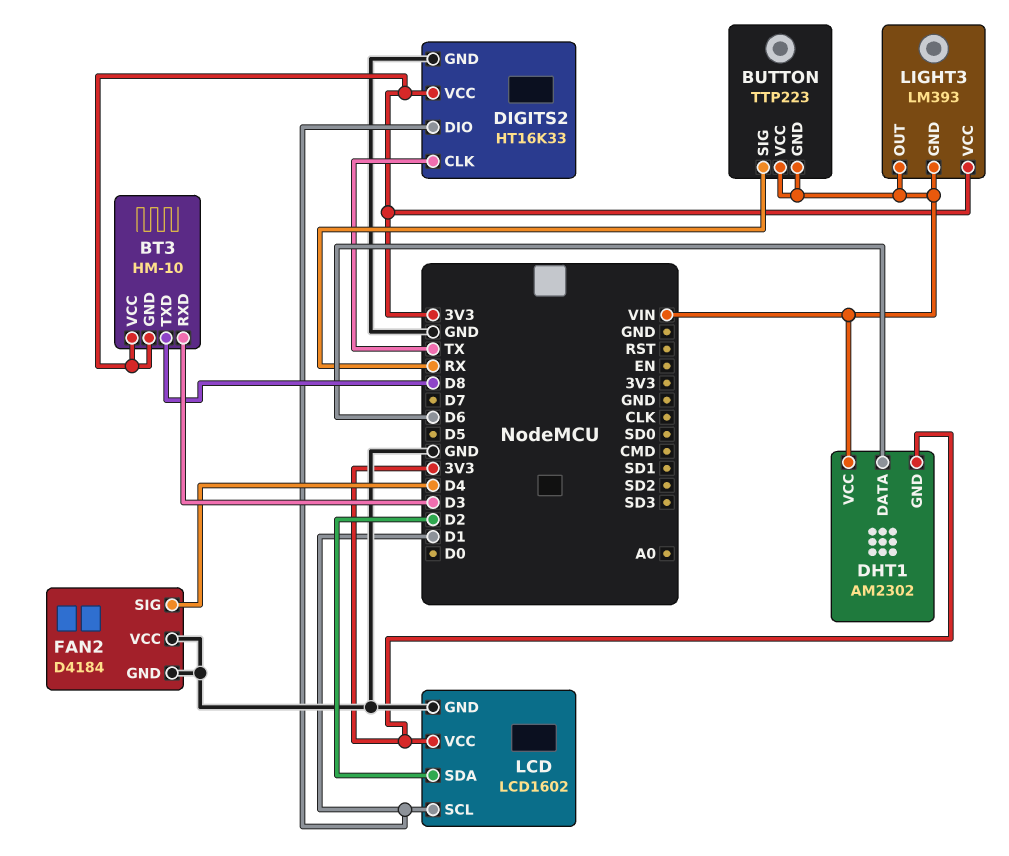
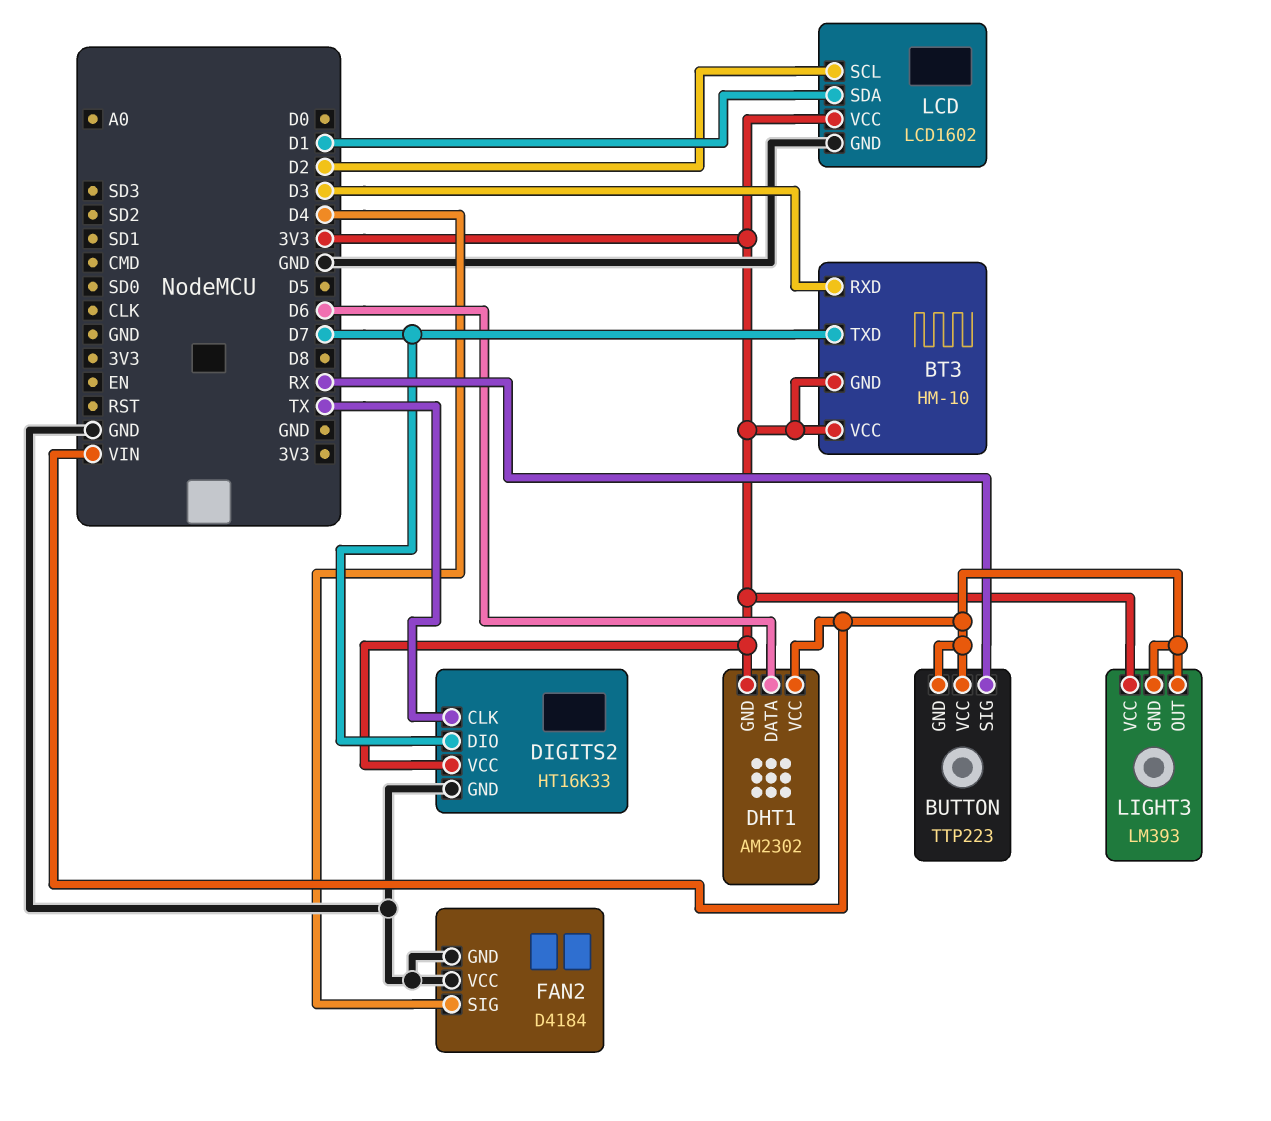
BT3 pin TXD: D8 -> D7
DIGITS2 pin DIO: D1 -> D7
LCD pin SCL: D1 -> D2
LCD pin SDA: D2 -> D1

